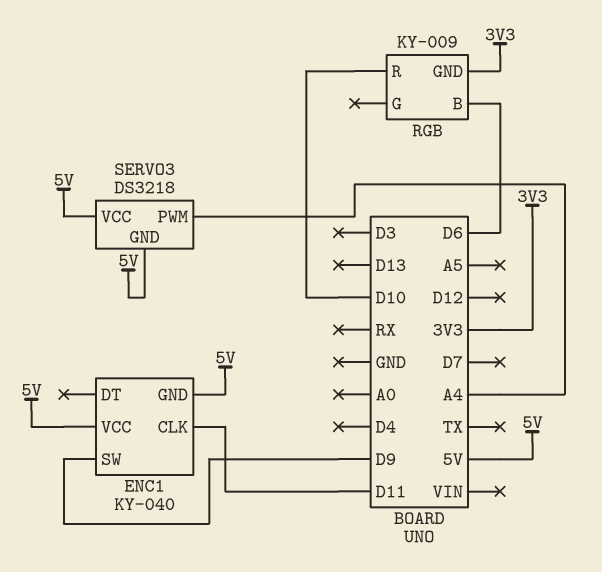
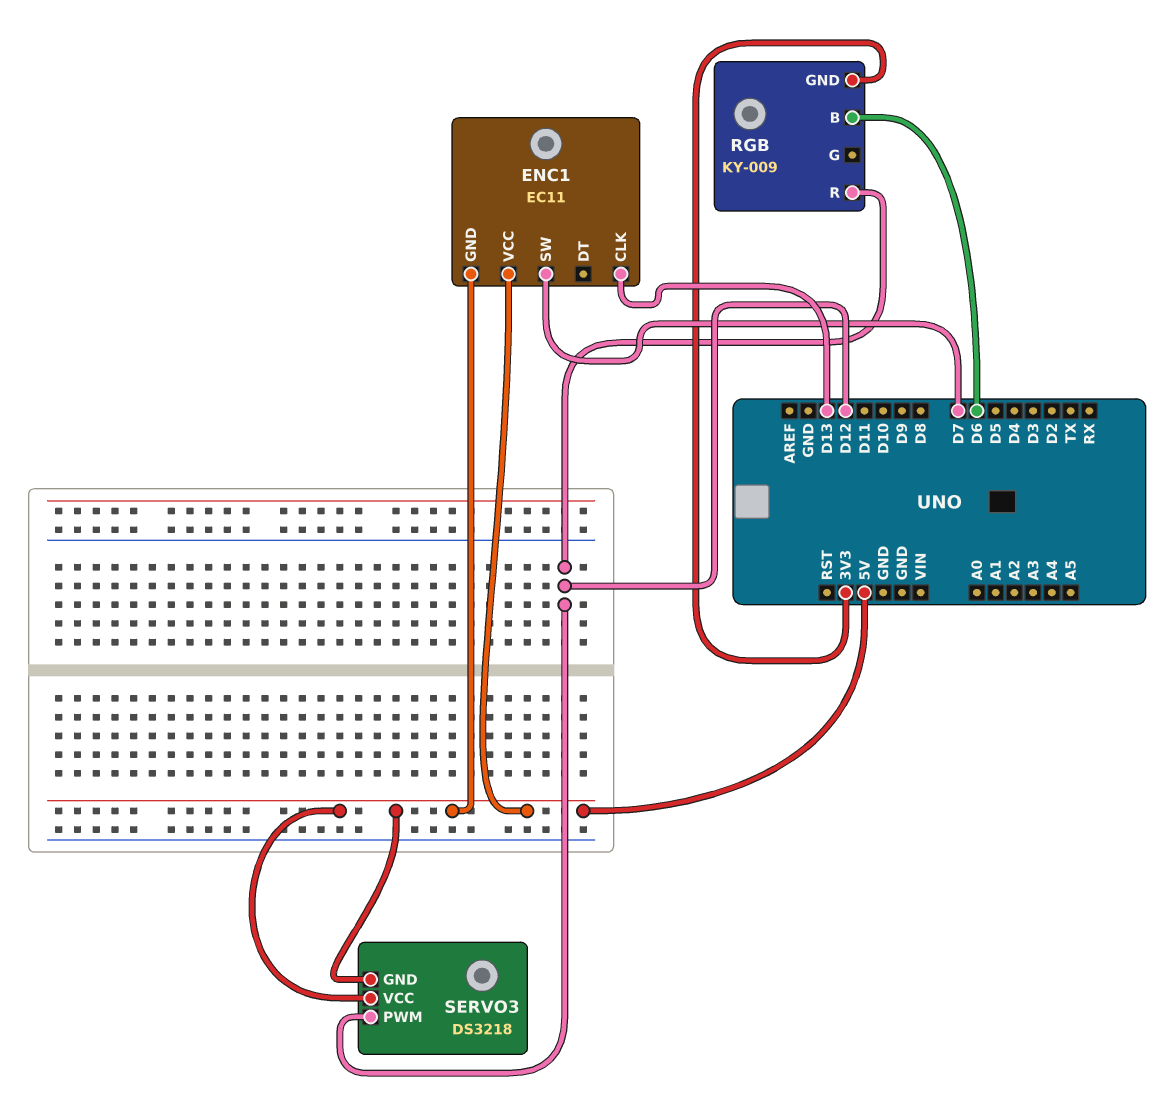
ENC1: KY-040 -> EC11
ENC1 pin CLK: D11 -> D13
ENC1 pin SW: D9 -> D7
RGB pin R: D10 -> D12
SERVO3 pin PWM: A4 -> D12

